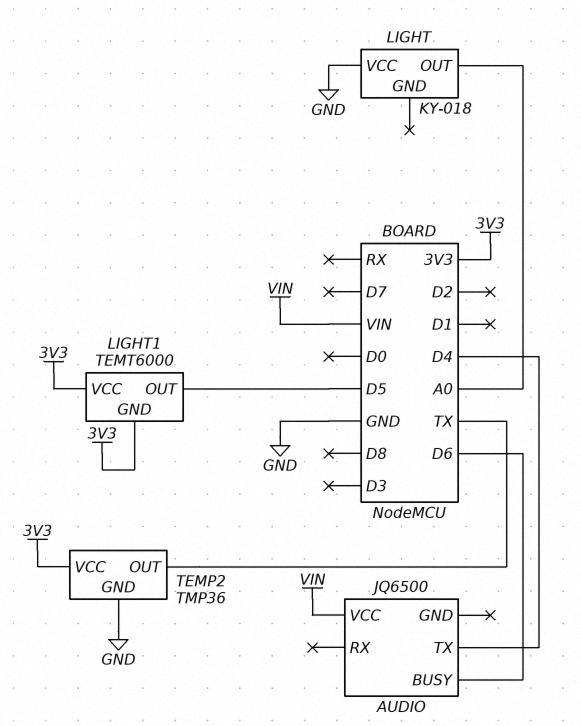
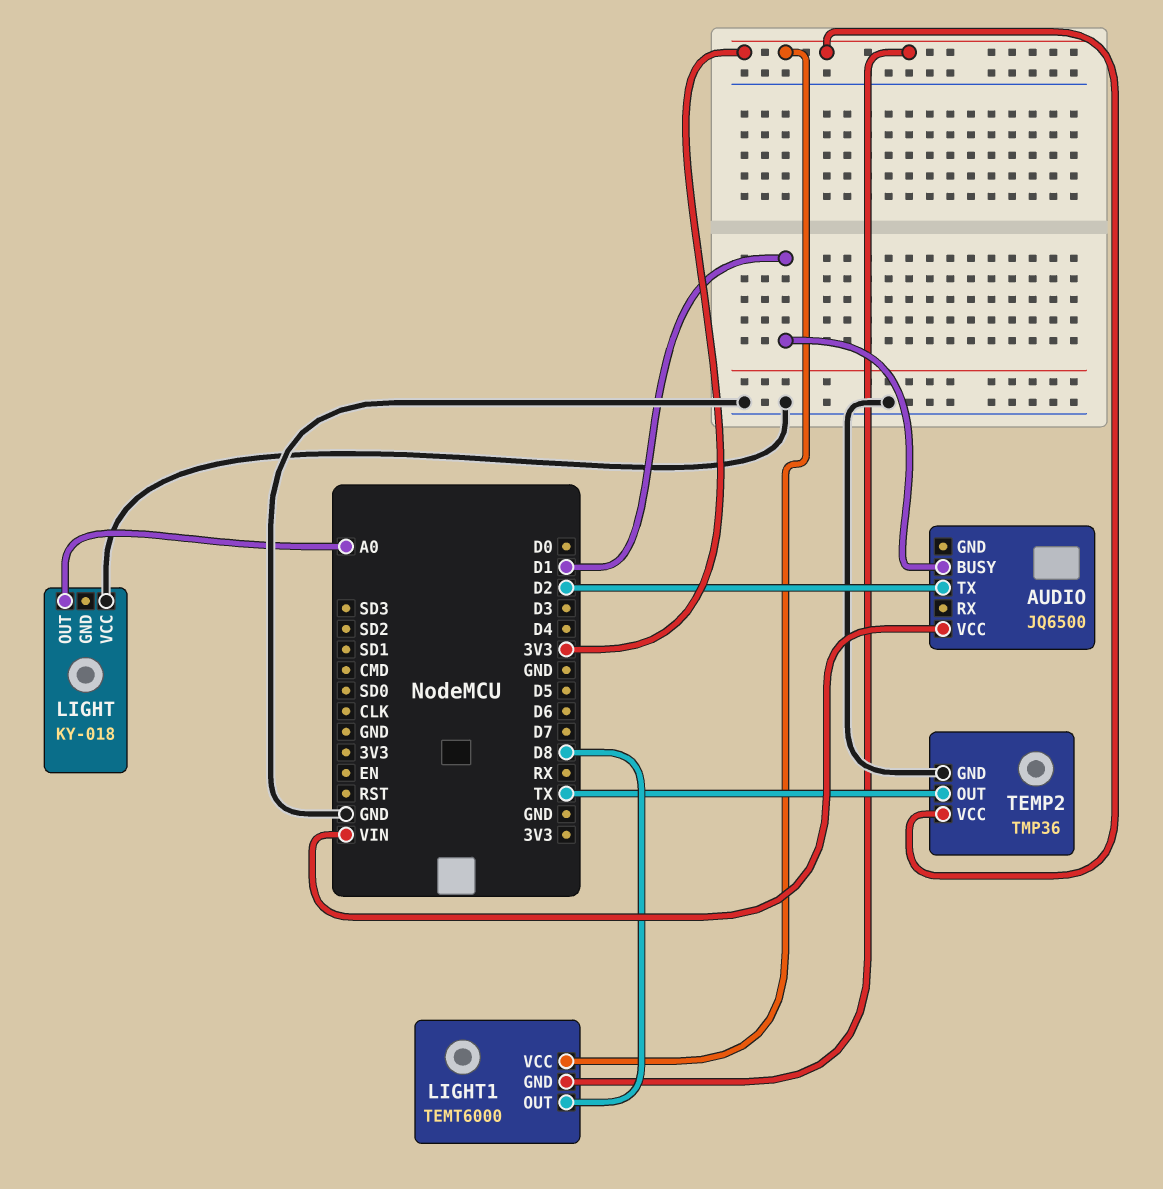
AUDIO pin BUSY: D6 -> D1
AUDIO pin TX: D4 -> D2
LIGHT1 pin OUT: D5 -> D8

